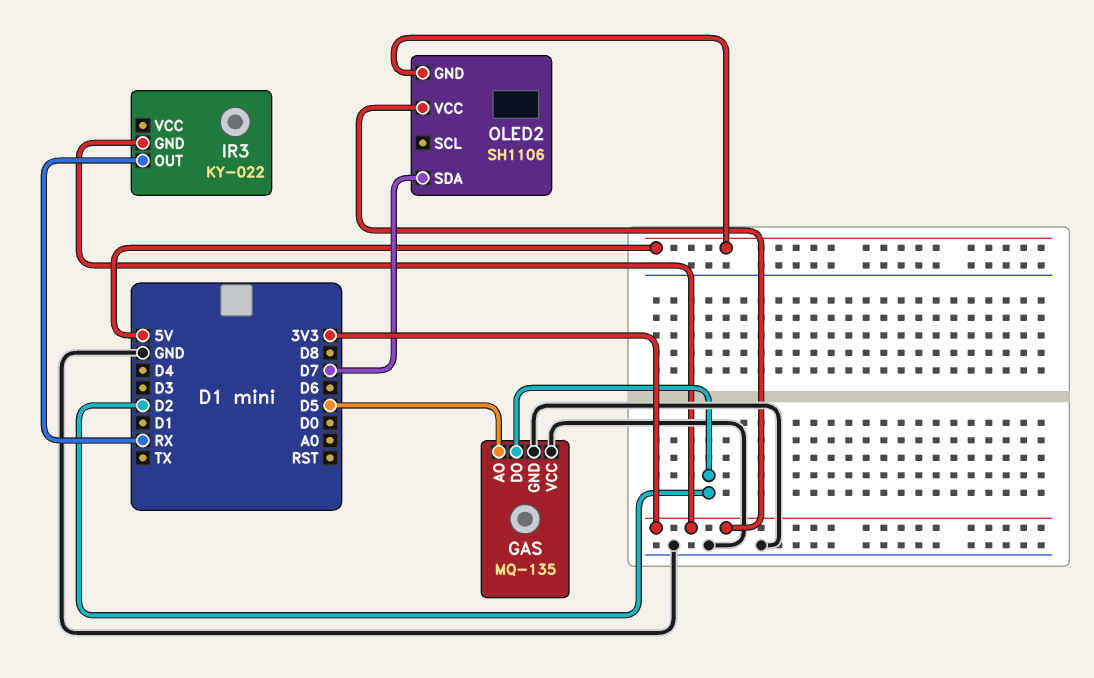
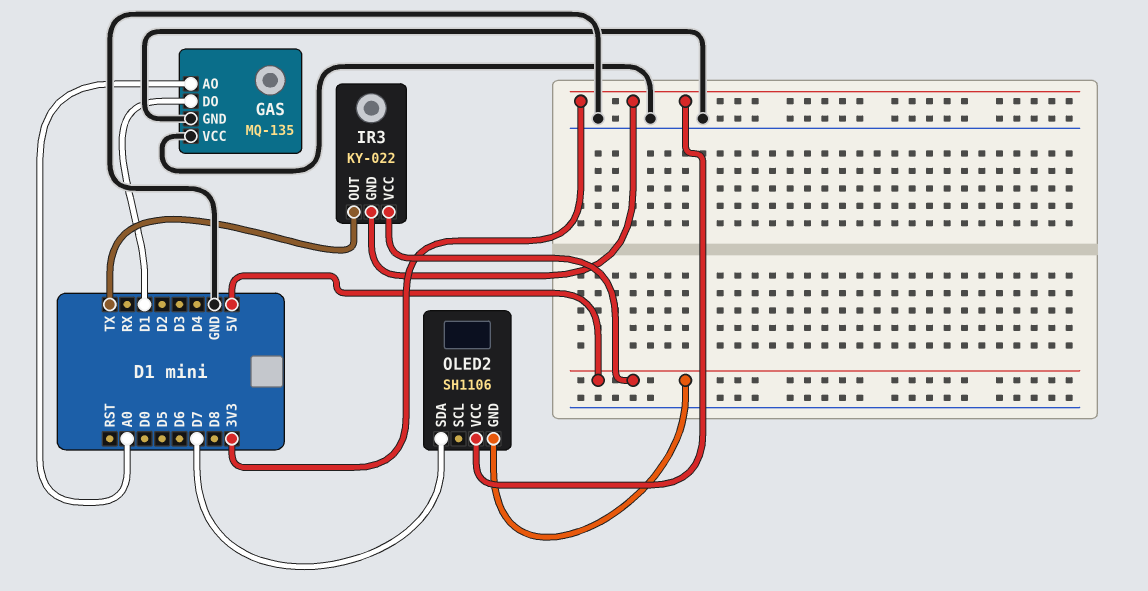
GAS pin AO: D5 -> A0
GAS pin DO: D2 -> D1
IR3 pin OUT: RX -> TX
IR3 pin VCC: none -> 5V

